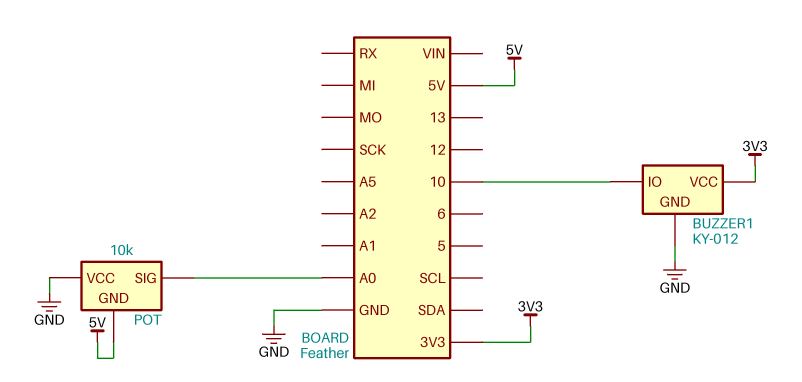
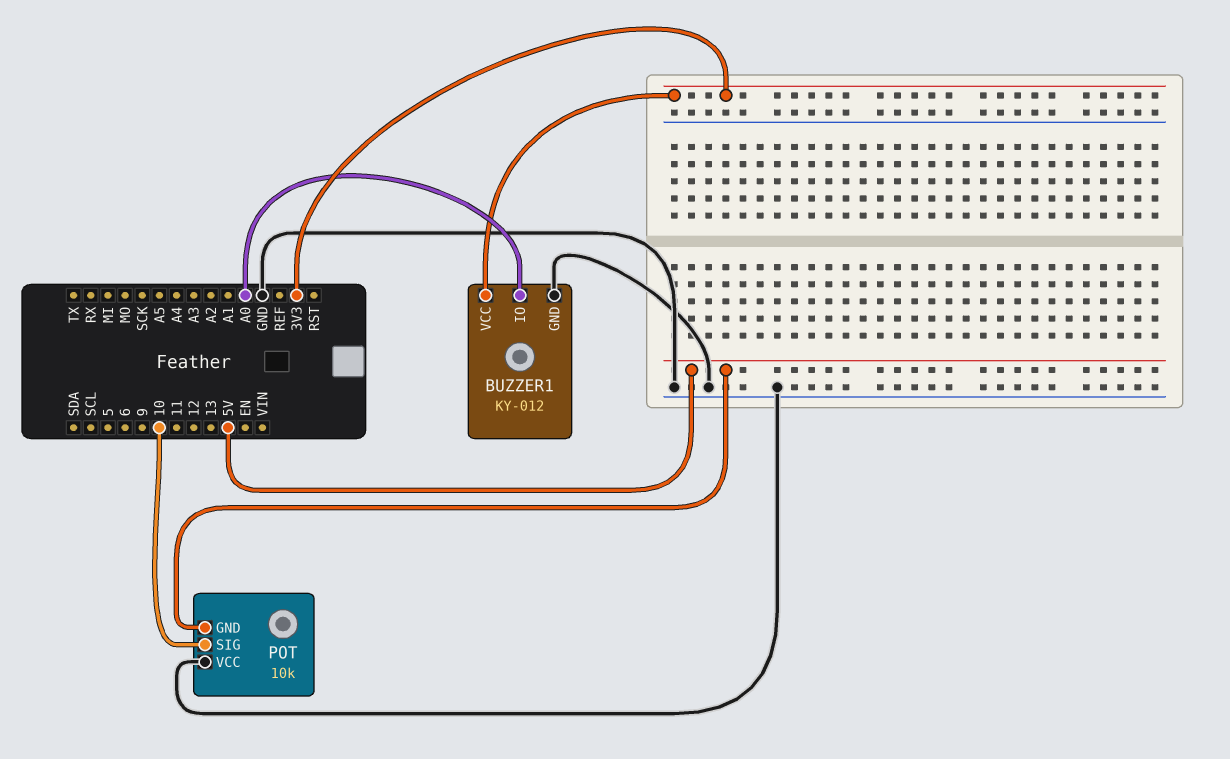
BUZZER1 pin IO: 10 -> A0
POT pin SIG: A0 -> 10

